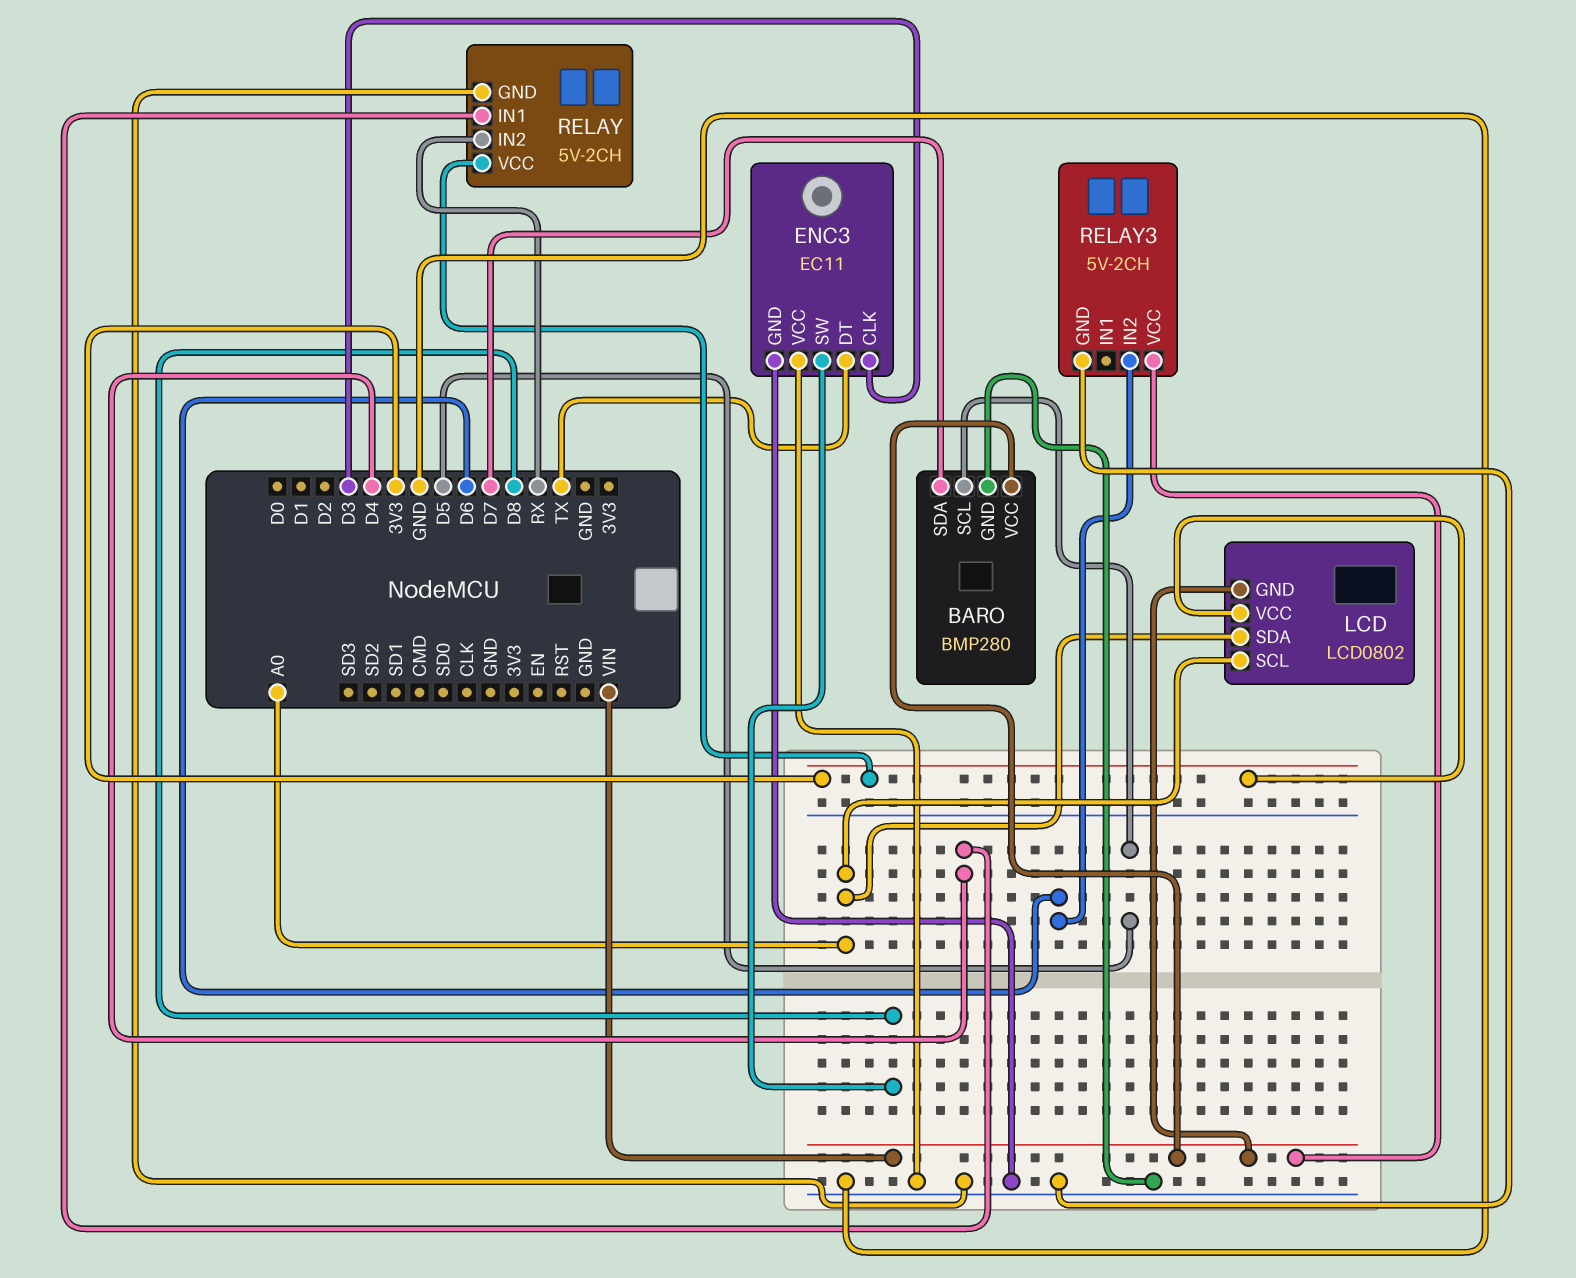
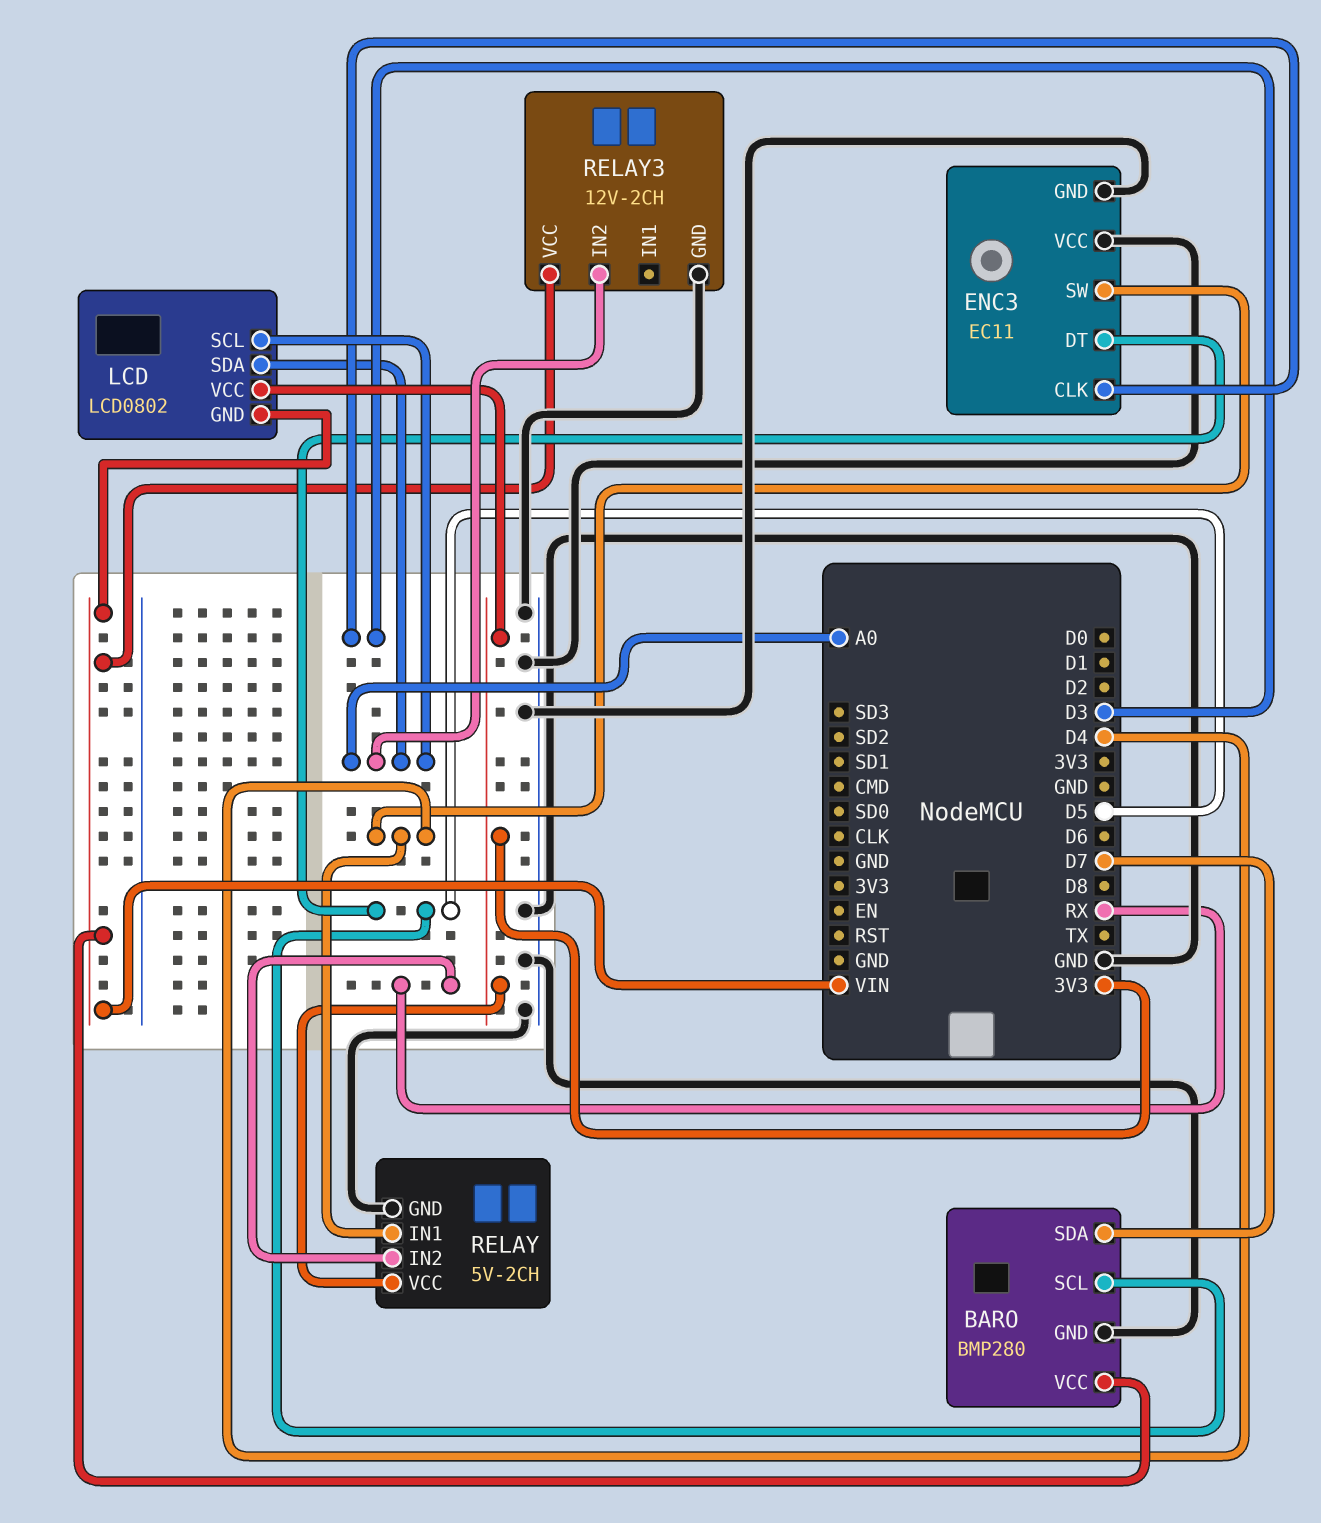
ENC3 pin DT: TX -> D5
ENC3 pin SW: D8 -> D4
RELAY3: 5V-2CH -> 12V-2CH
RELAY3 pin IN2: D6 -> A0

